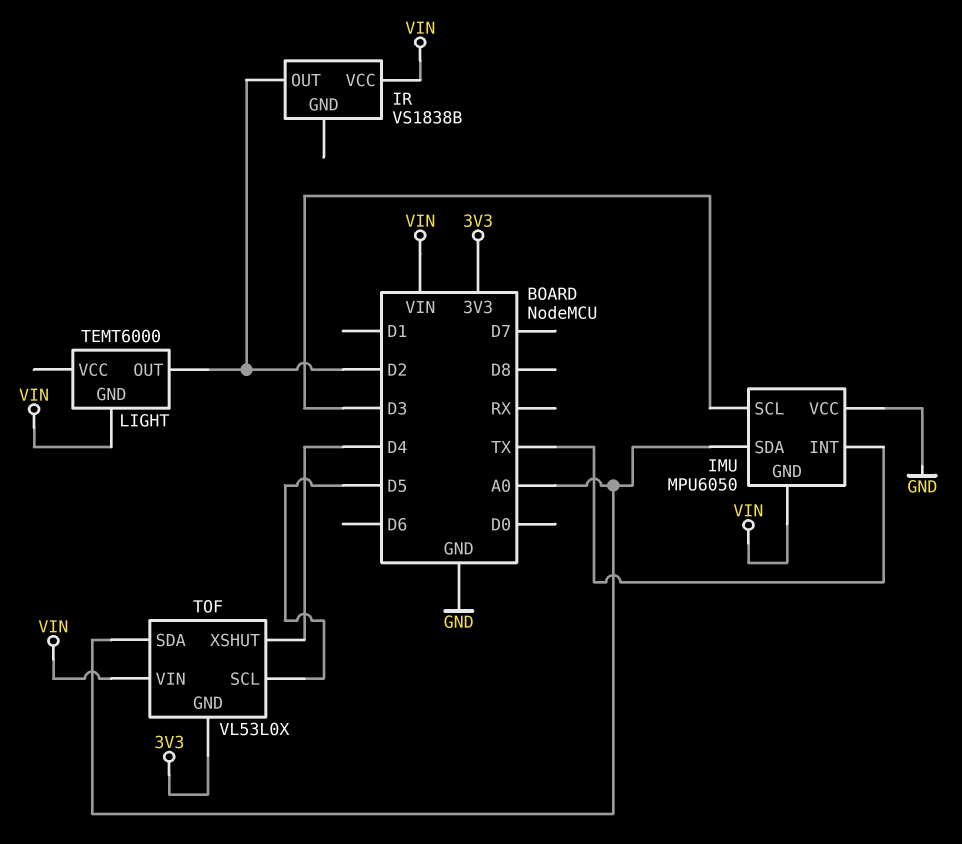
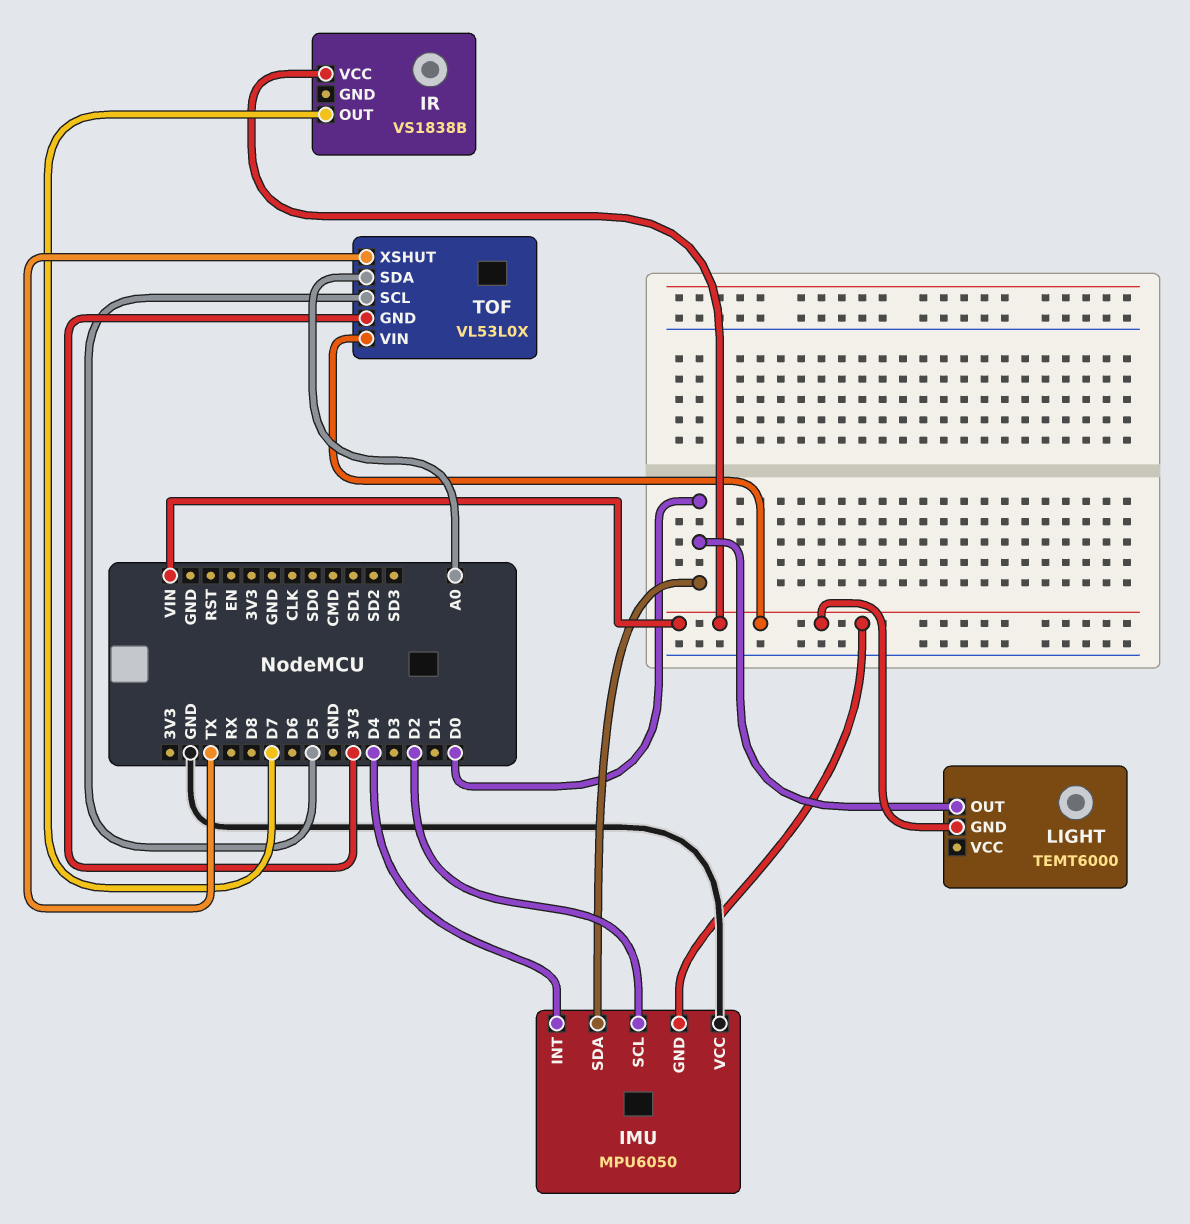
IMU pin INT: TX -> D4
IMU pin SCL: D3 -> D2
IMU pin SDA: A0 -> D0
IR pin OUT: D2 -> D7
LIGHT pin OUT: D2 -> D0
TOF pin XSHUT: D4 -> TX

